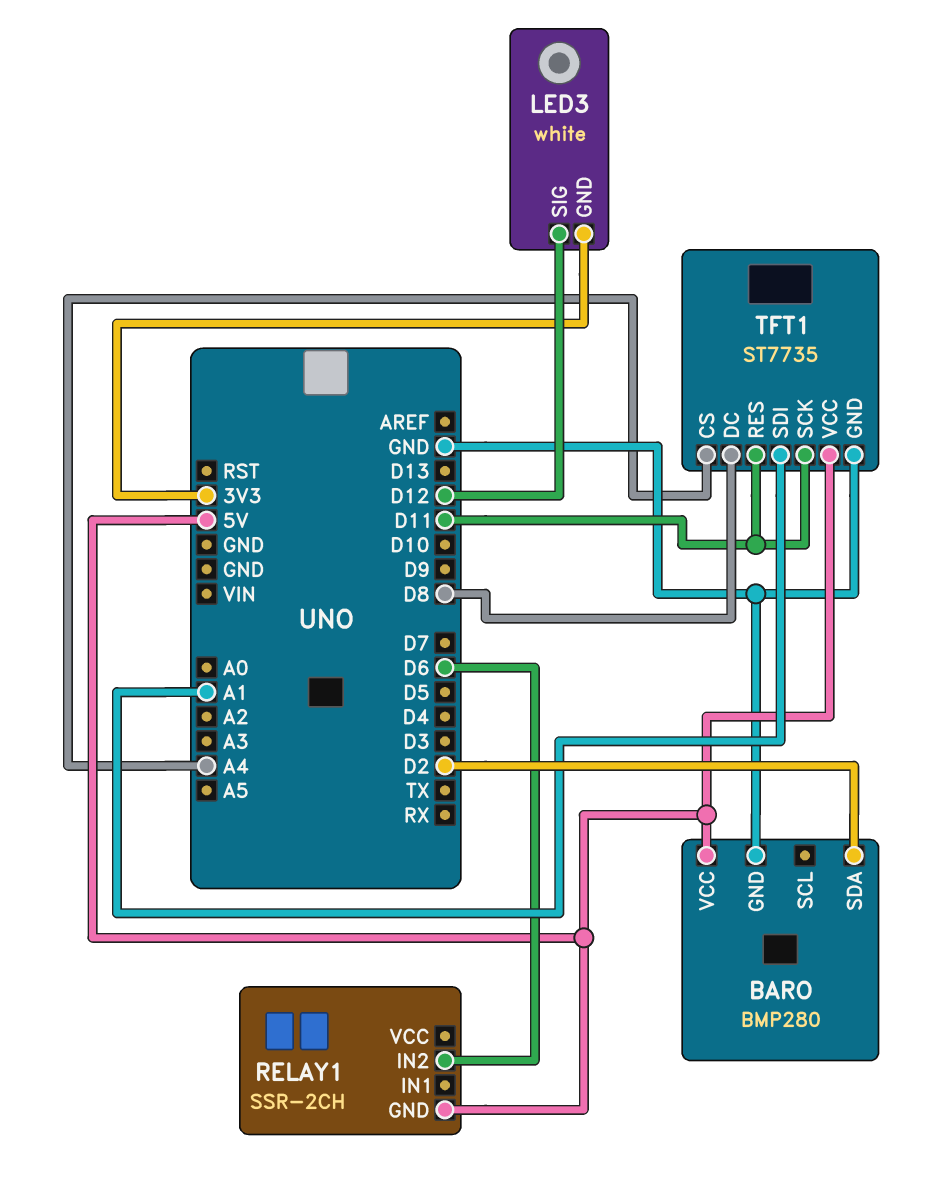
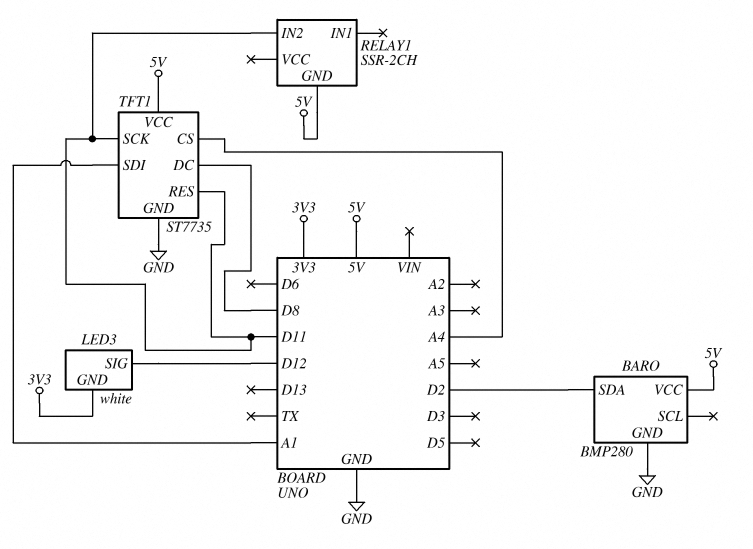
RELAY1 pin IN2: D6 -> D11

